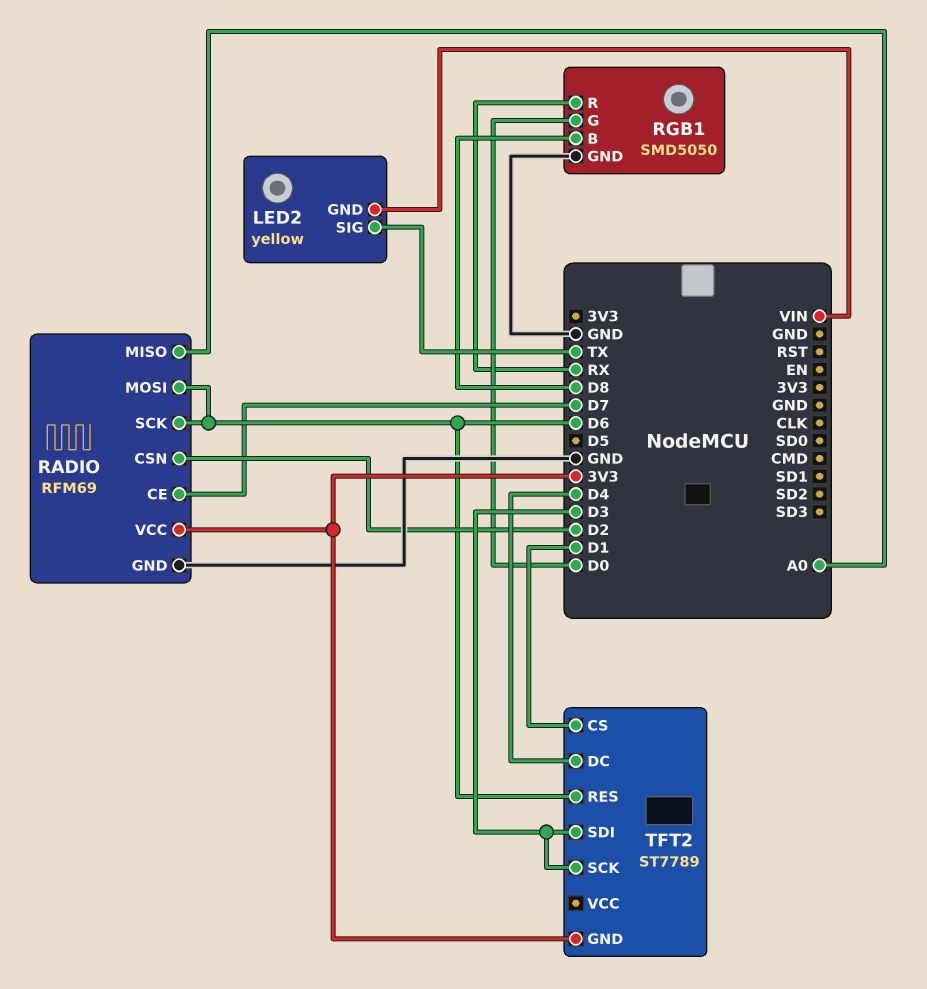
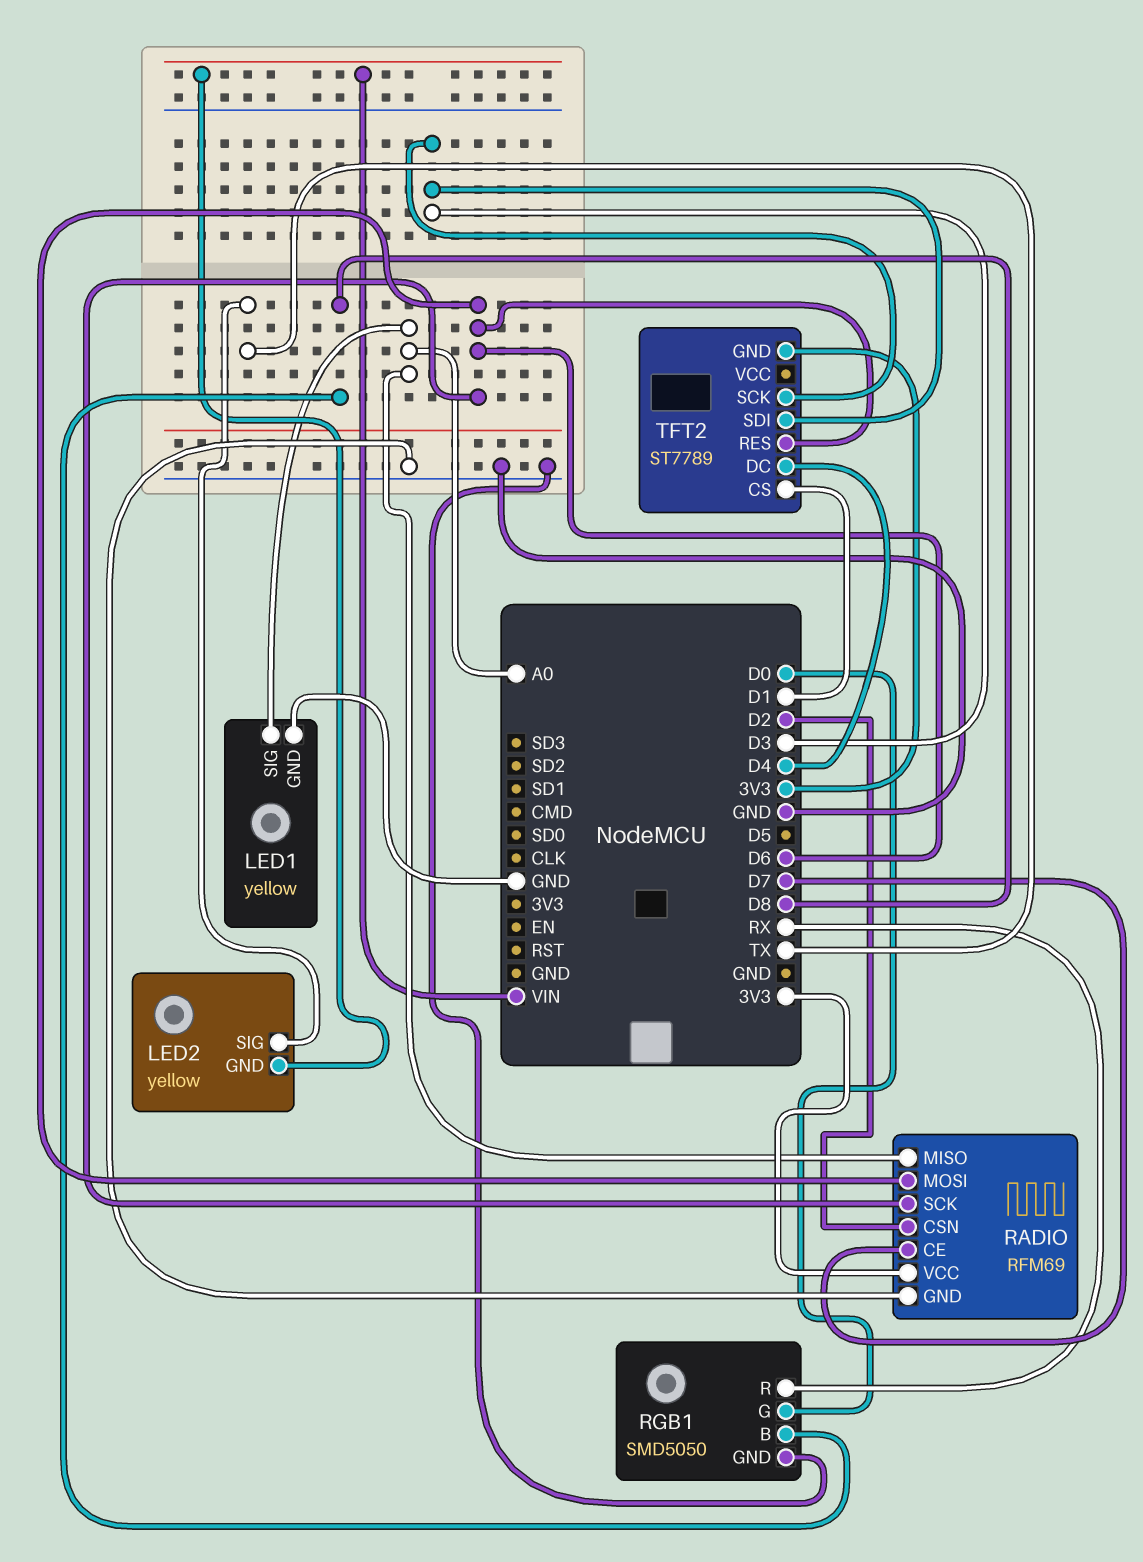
LED1: none -> yellow
LED1 pin GND: none -> GND
LED1 pin SIG: none -> A0

